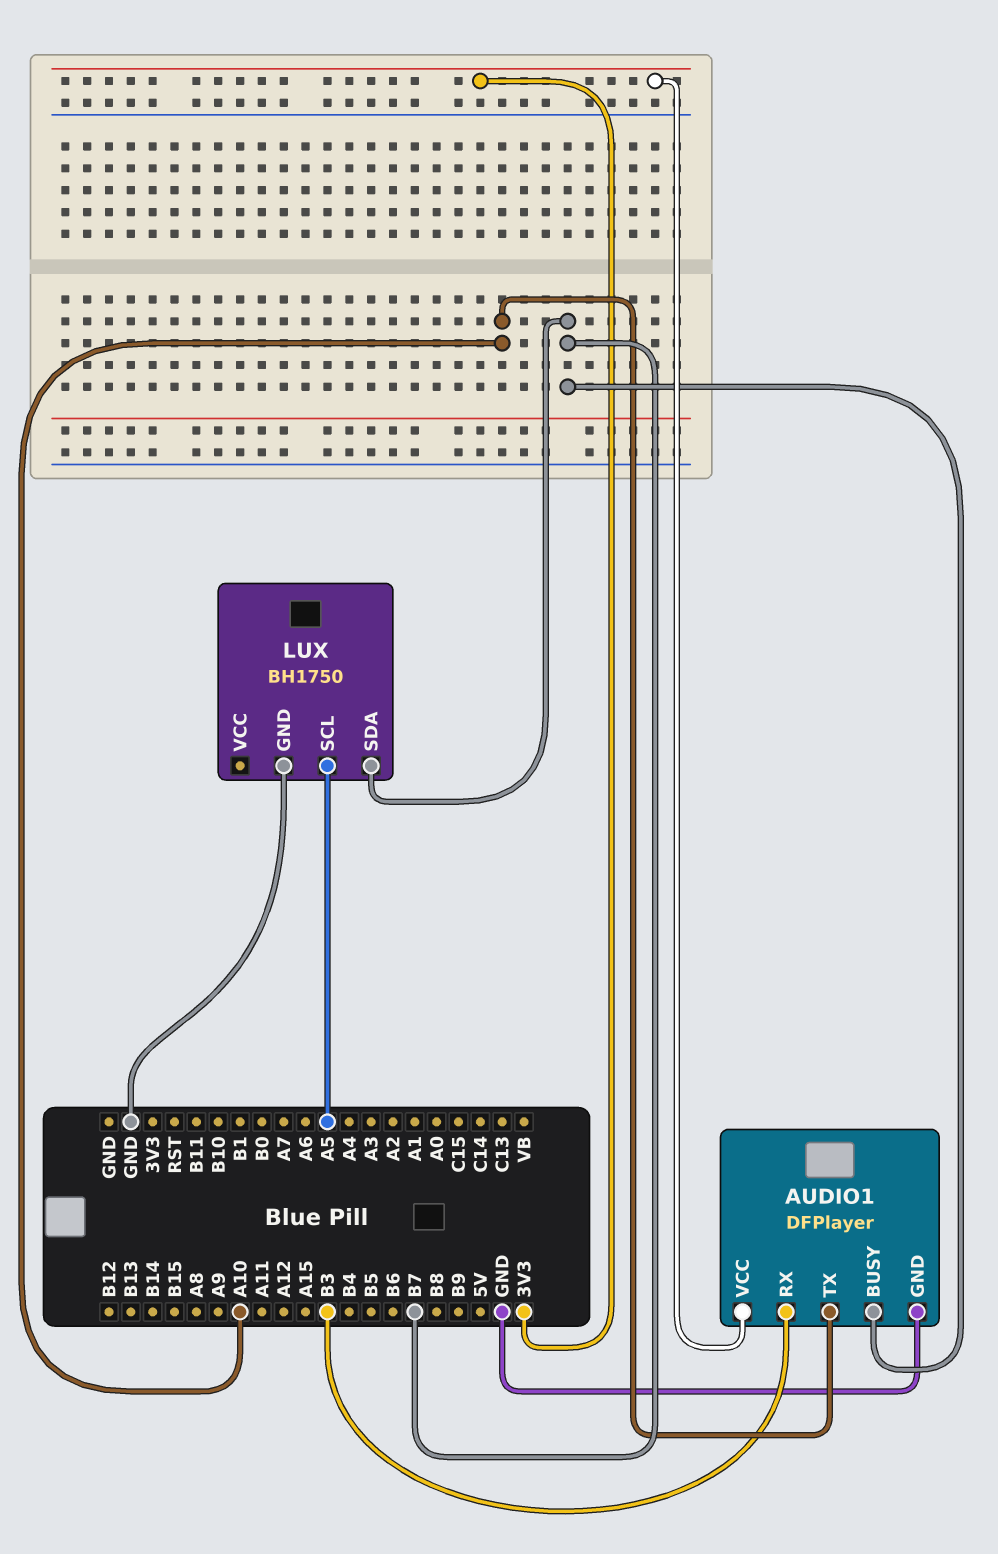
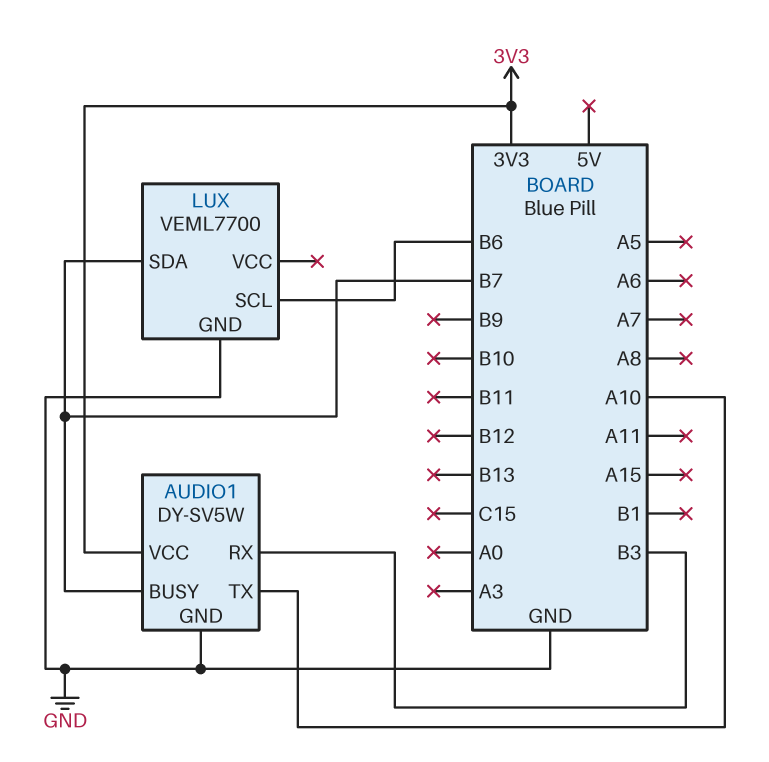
AUDIO1: DFPlayer -> DY-SV5W
LUX: BH1750 -> VEML7700
LUX pin SCL: A5 -> B6

